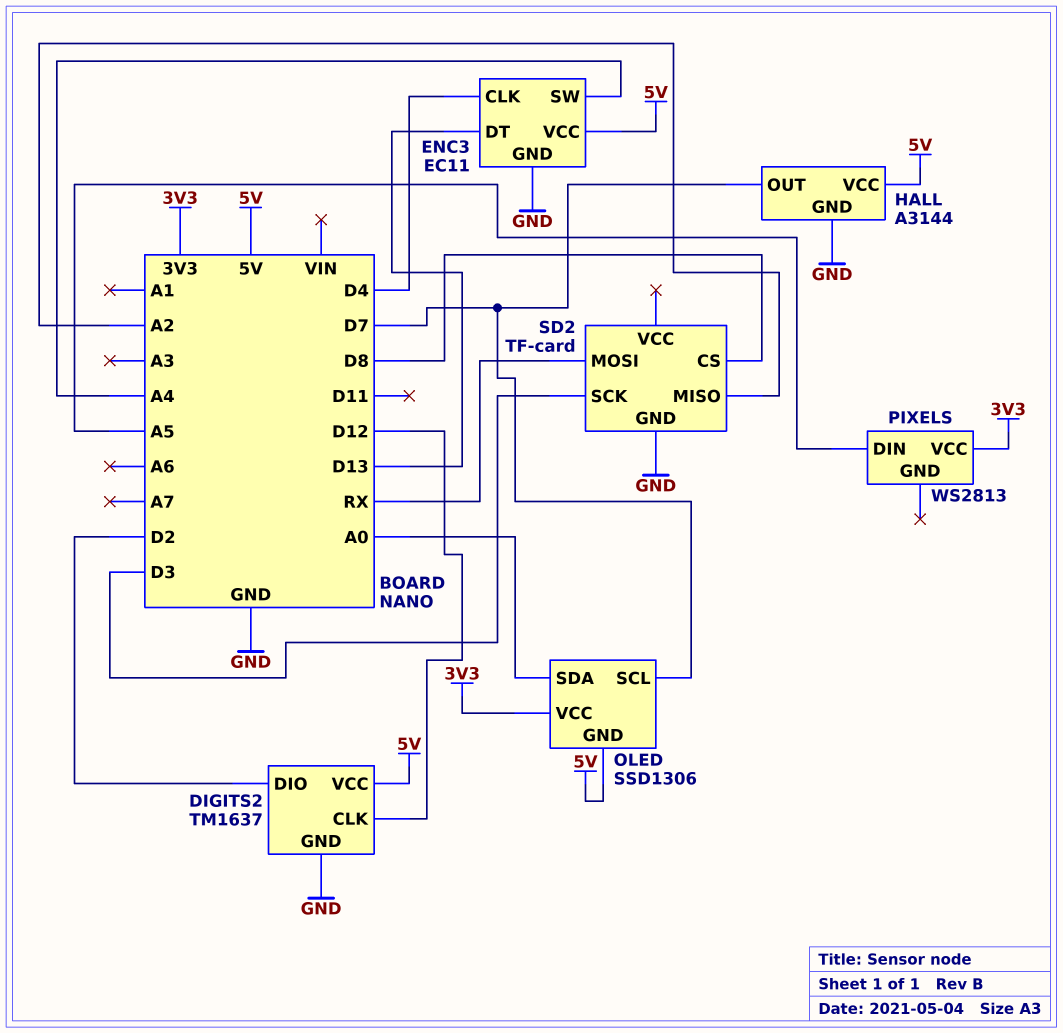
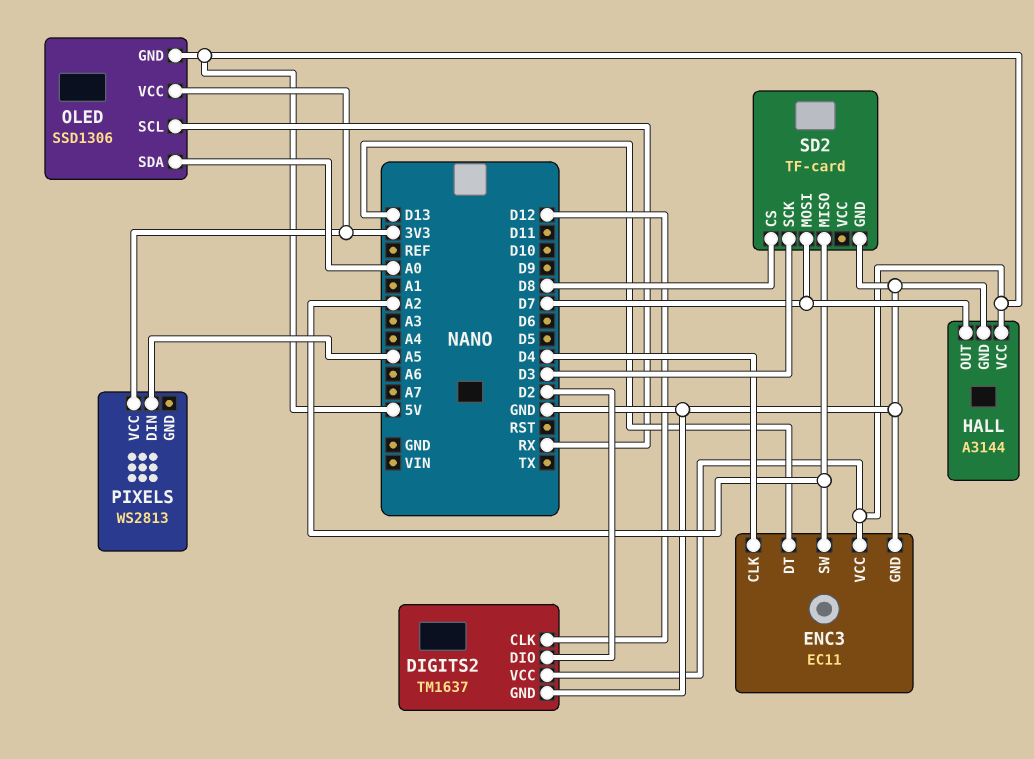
ENC3 pin SW: A4 -> A2
OLED pin SCL: D7 -> RX
SD2 pin MOSI: RX -> D7

